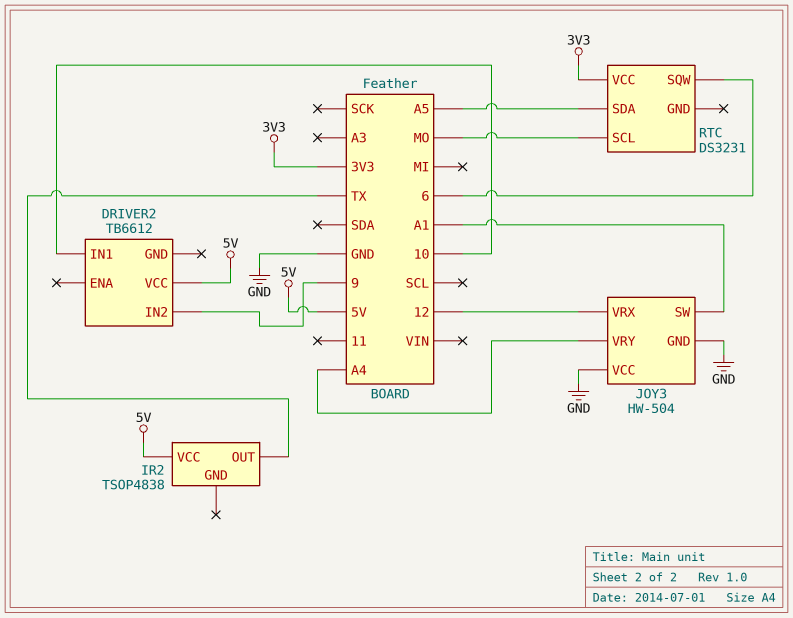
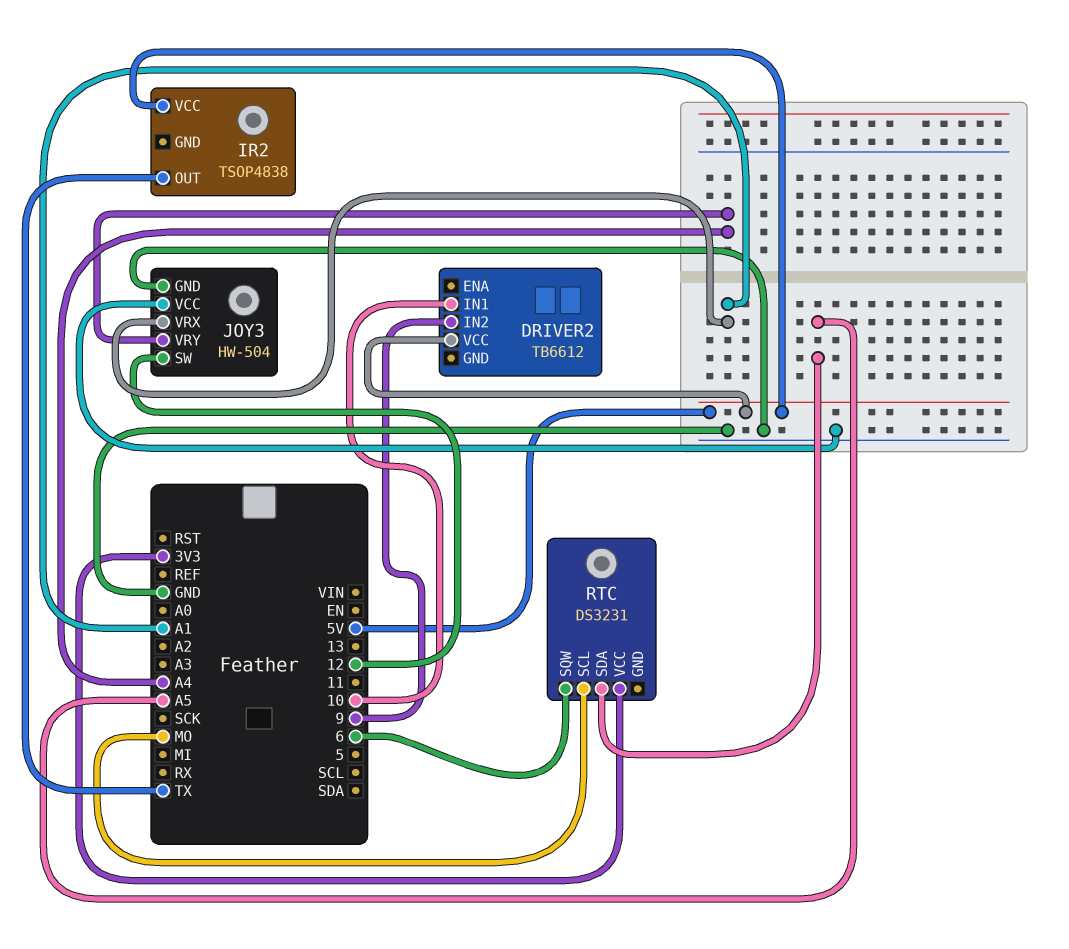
JOY3 pin SW: A1 -> 12
JOY3 pin VRX: 12 -> A1

